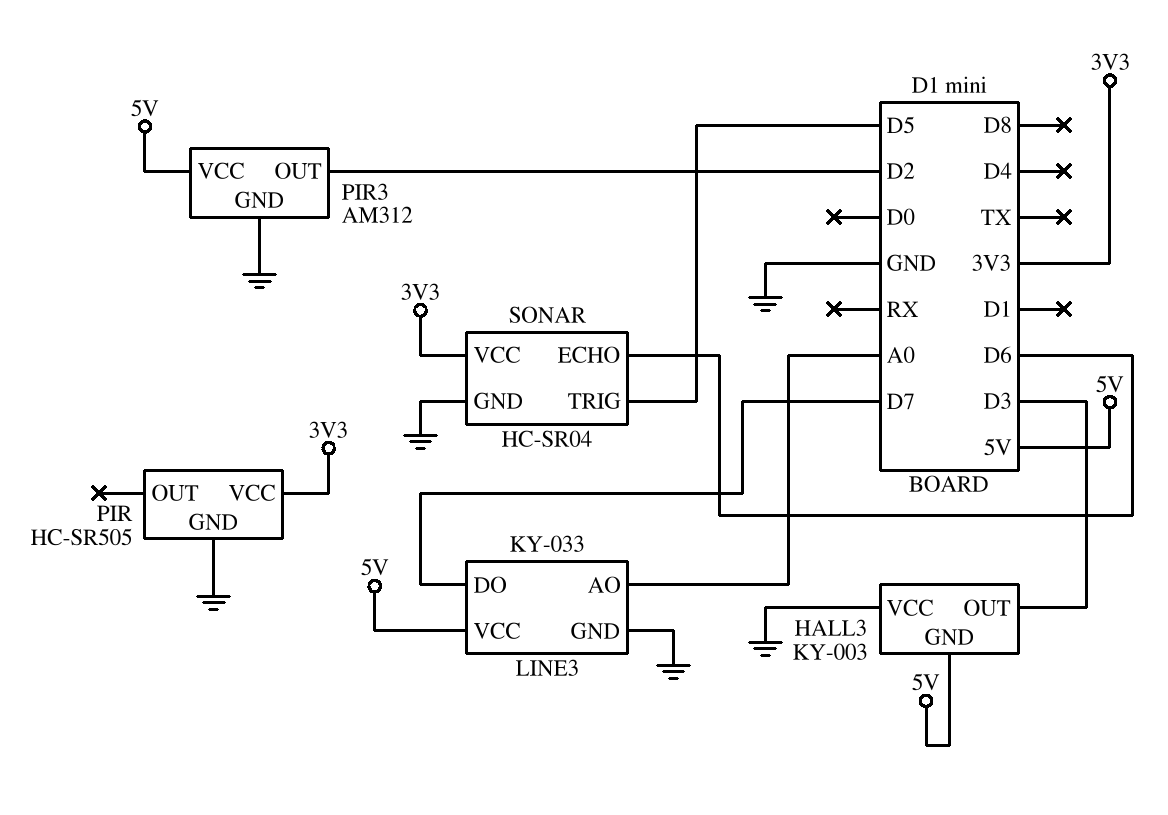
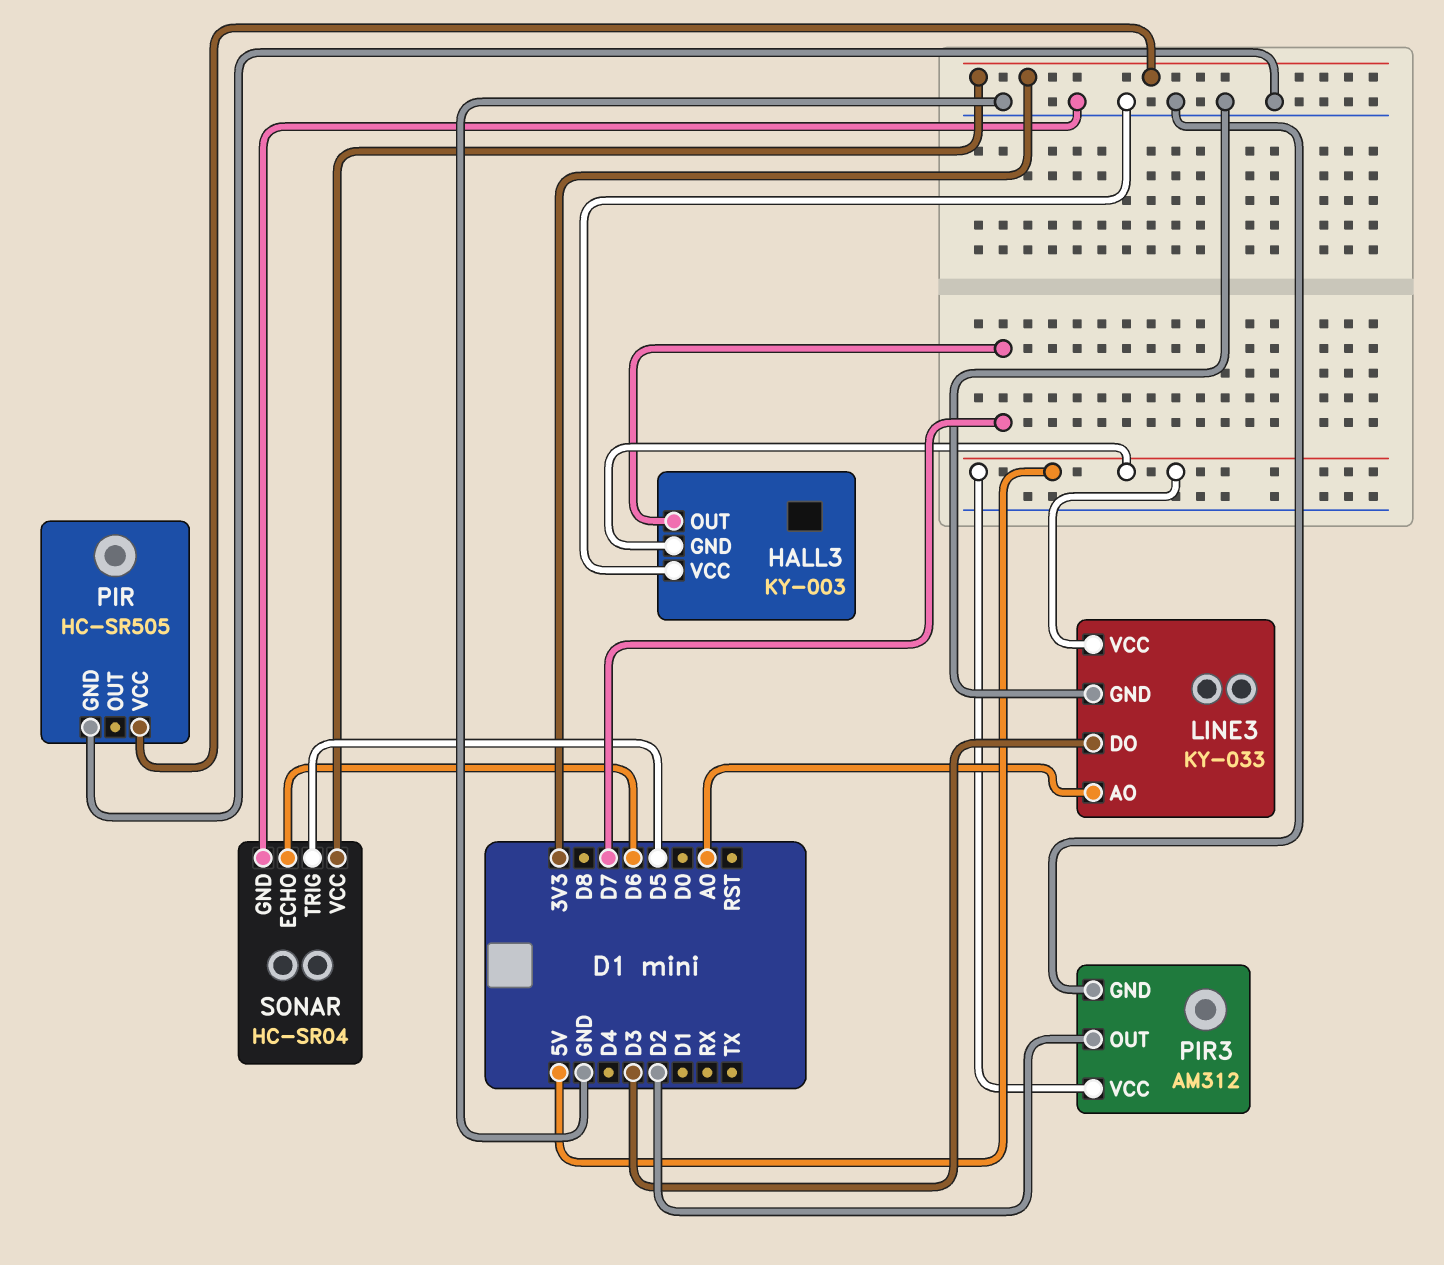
HALL3 pin OUT: D3 -> D7
LINE3 pin DO: D7 -> D3

